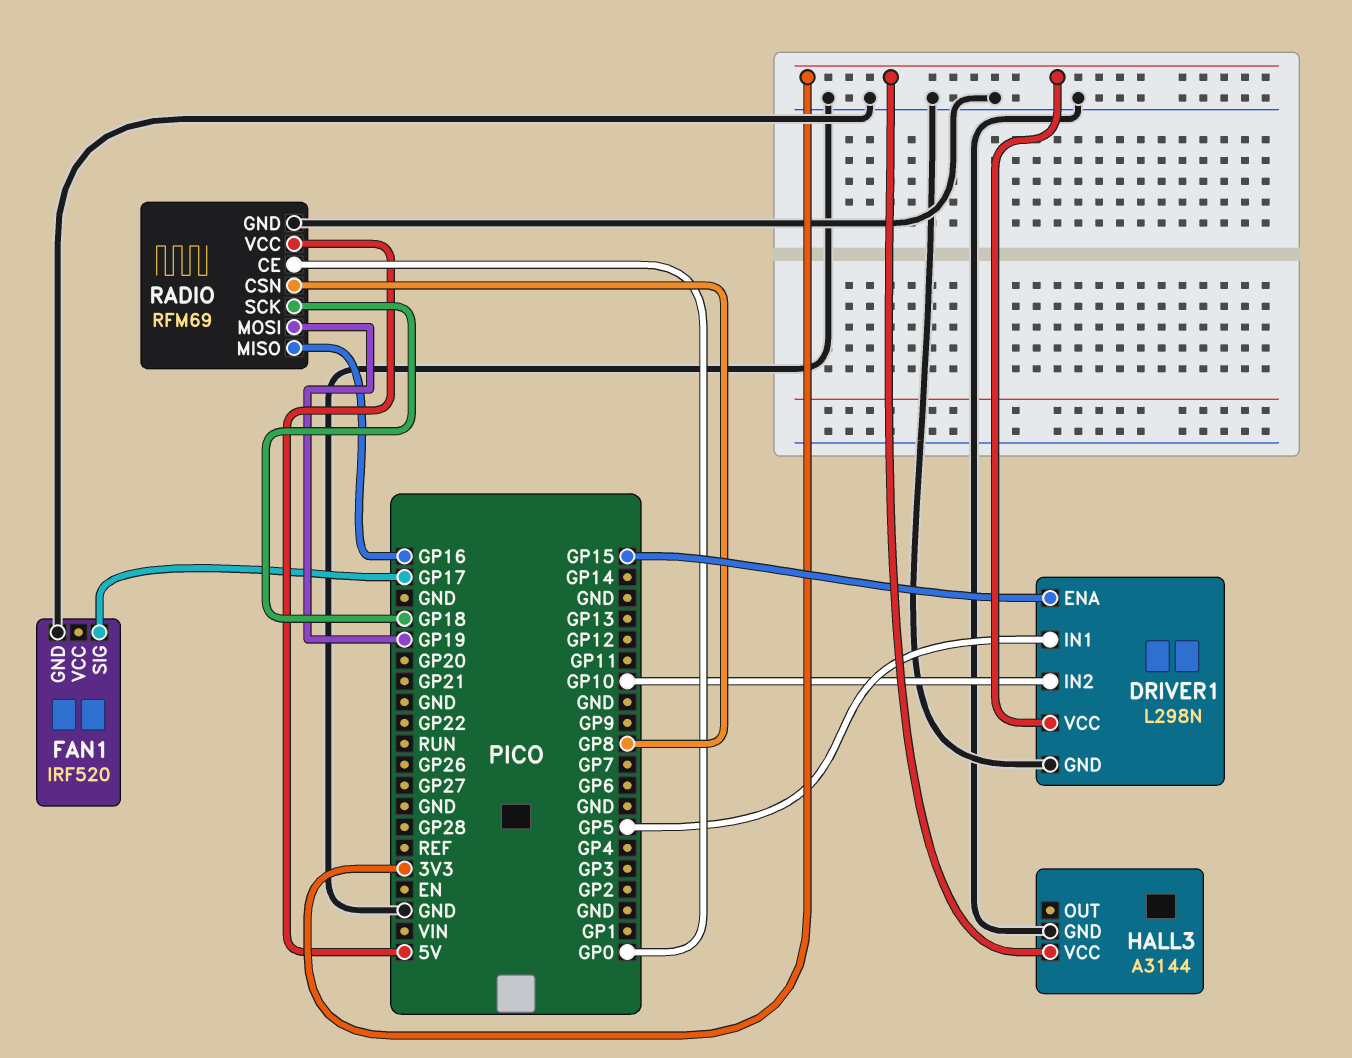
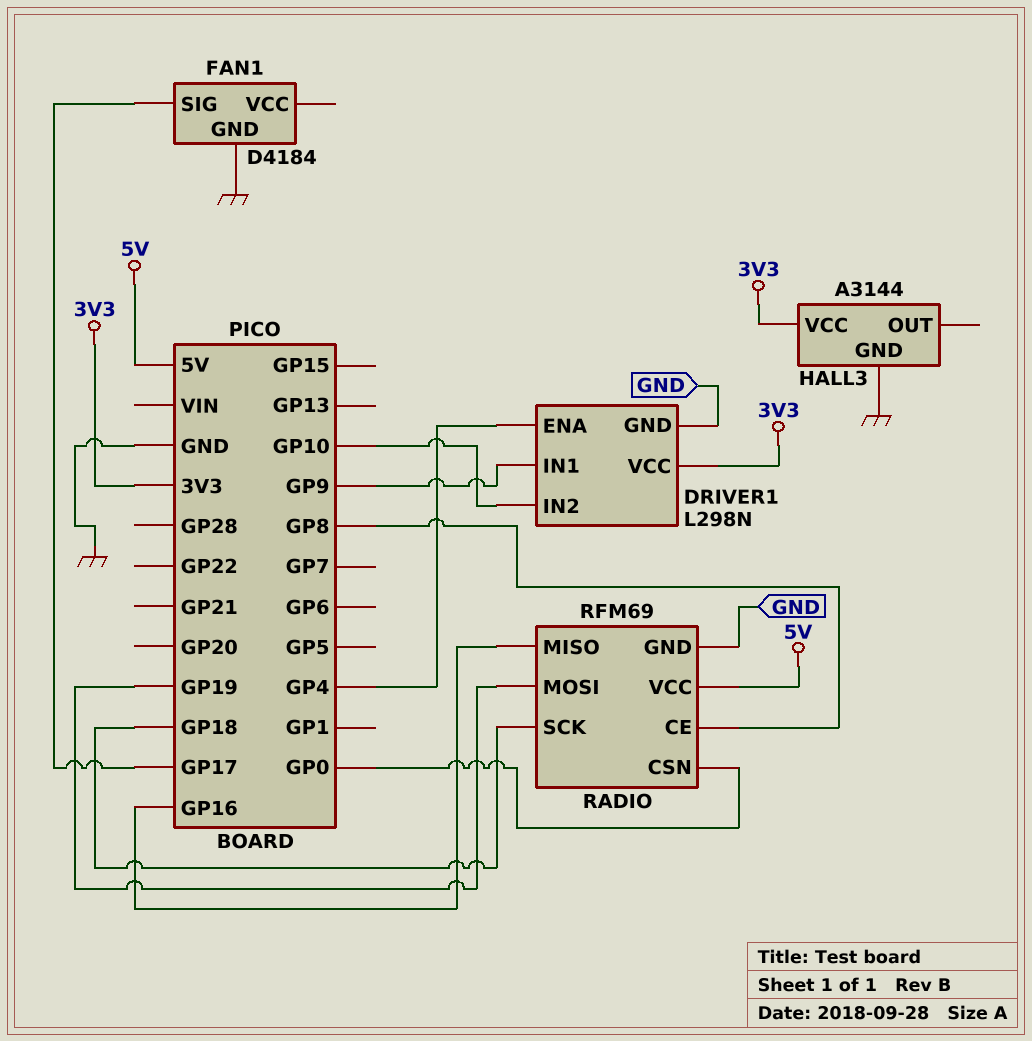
DRIVER1 pin ENA: GP15 -> GP4
DRIVER1 pin IN1: GP5 -> GP9
FAN1: IRF520 -> D4184
RADIO pin CE: GP0 -> GP8
RADIO pin CSN: GP8 -> GP0

